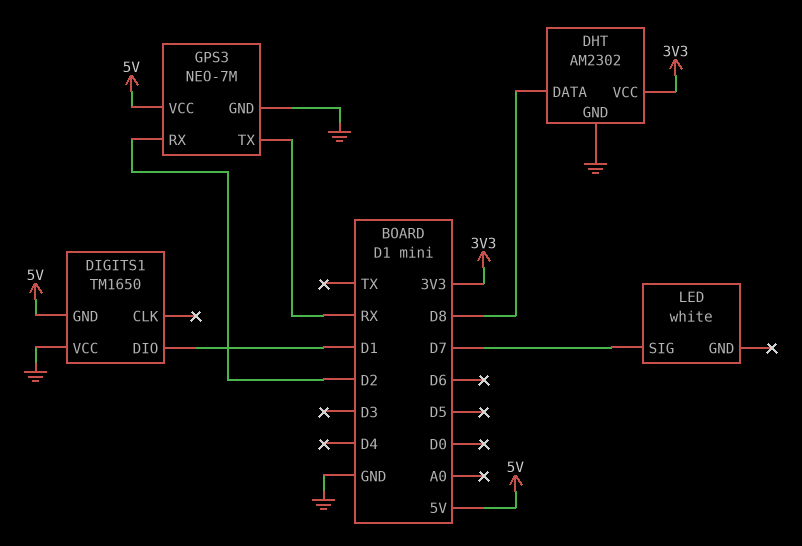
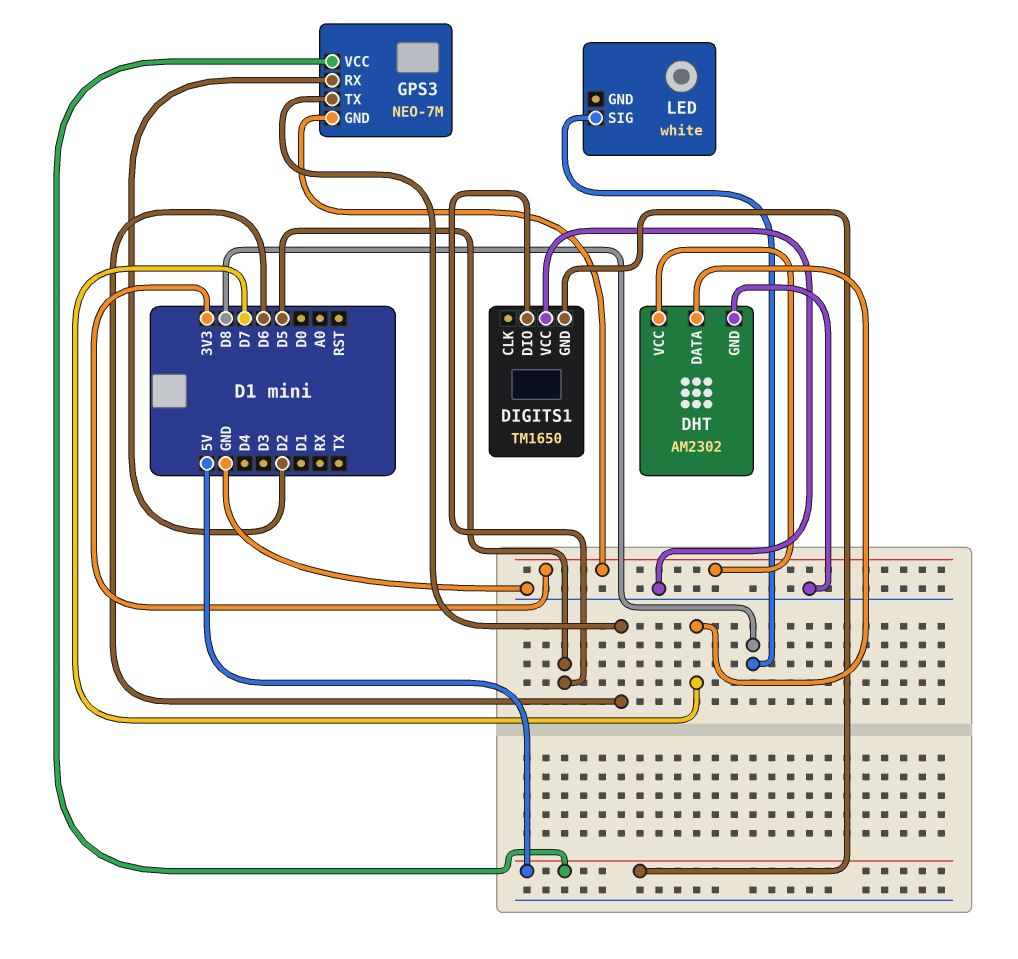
DHT pin DATA: D8 -> D7
DIGITS1 pin DIO: D1 -> D5
GPS3 pin GND: GND -> 3V3
GPS3 pin TX: RX -> D6
LED pin SIG: D7 -> D8

